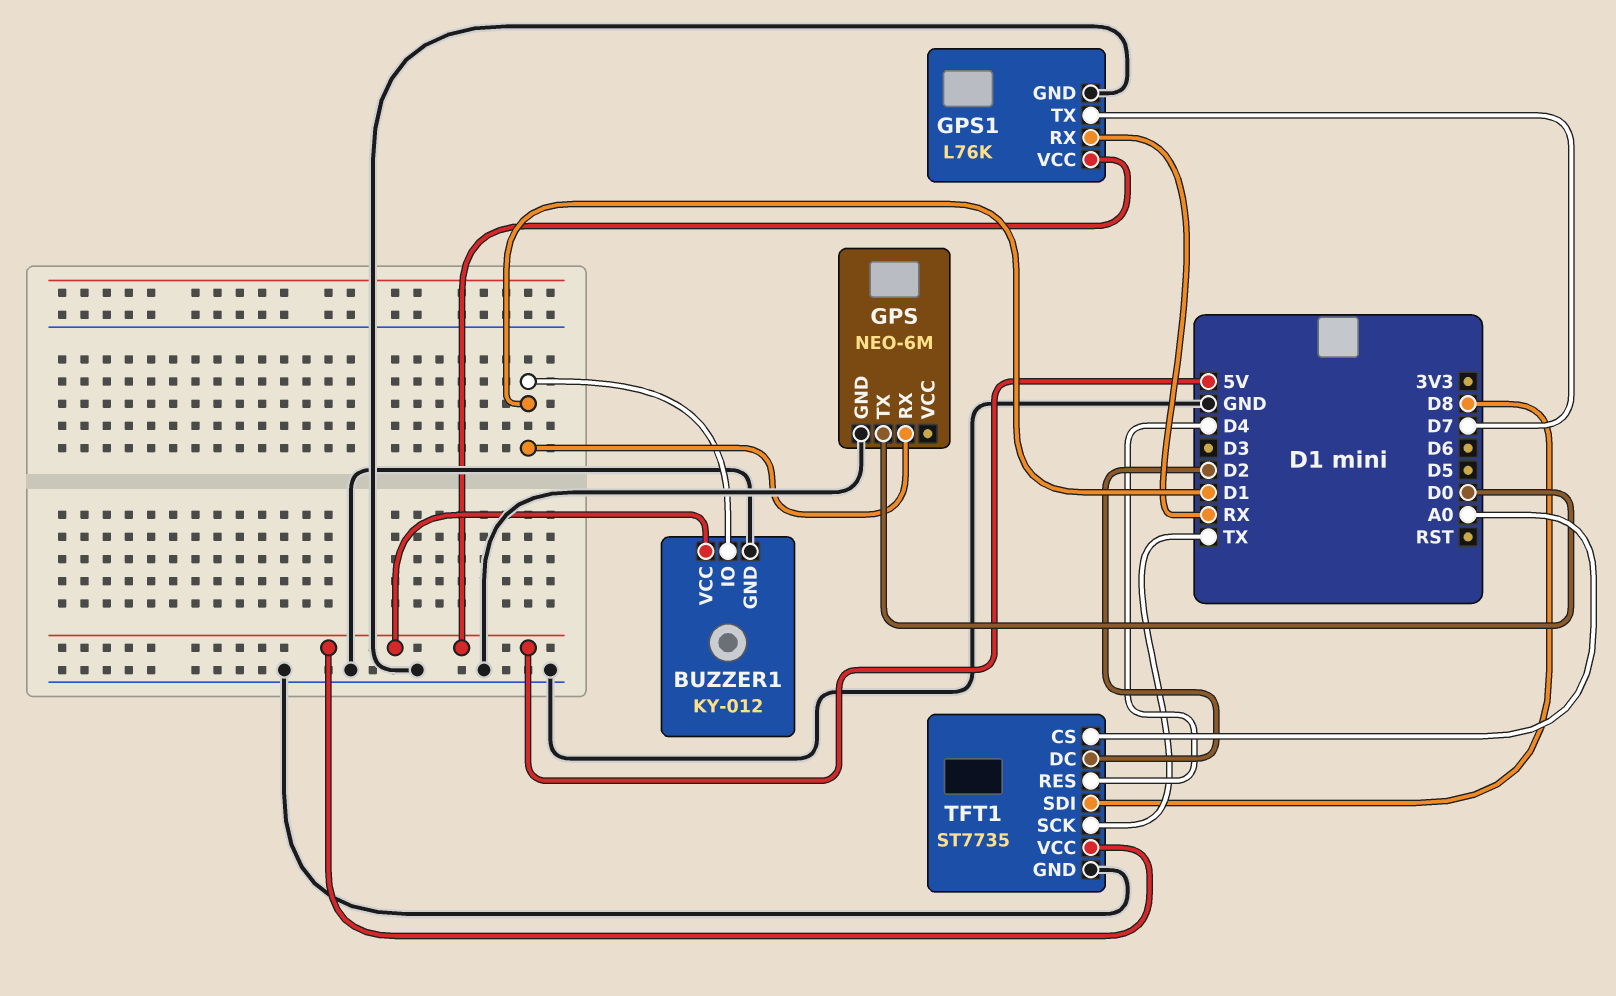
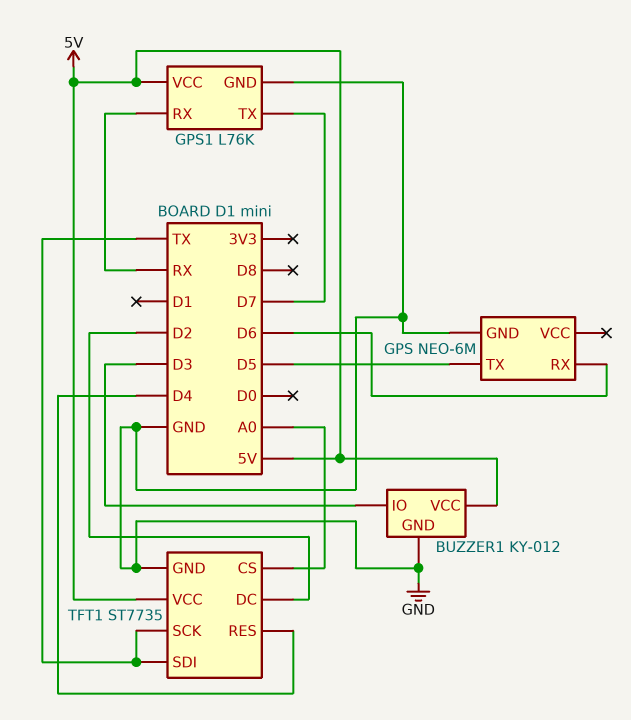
BUZZER1 pin IO: D1 -> D3
GPS pin RX: D1 -> D6
GPS pin TX: D0 -> D5
TFT1 pin SDI: D8 -> TX

